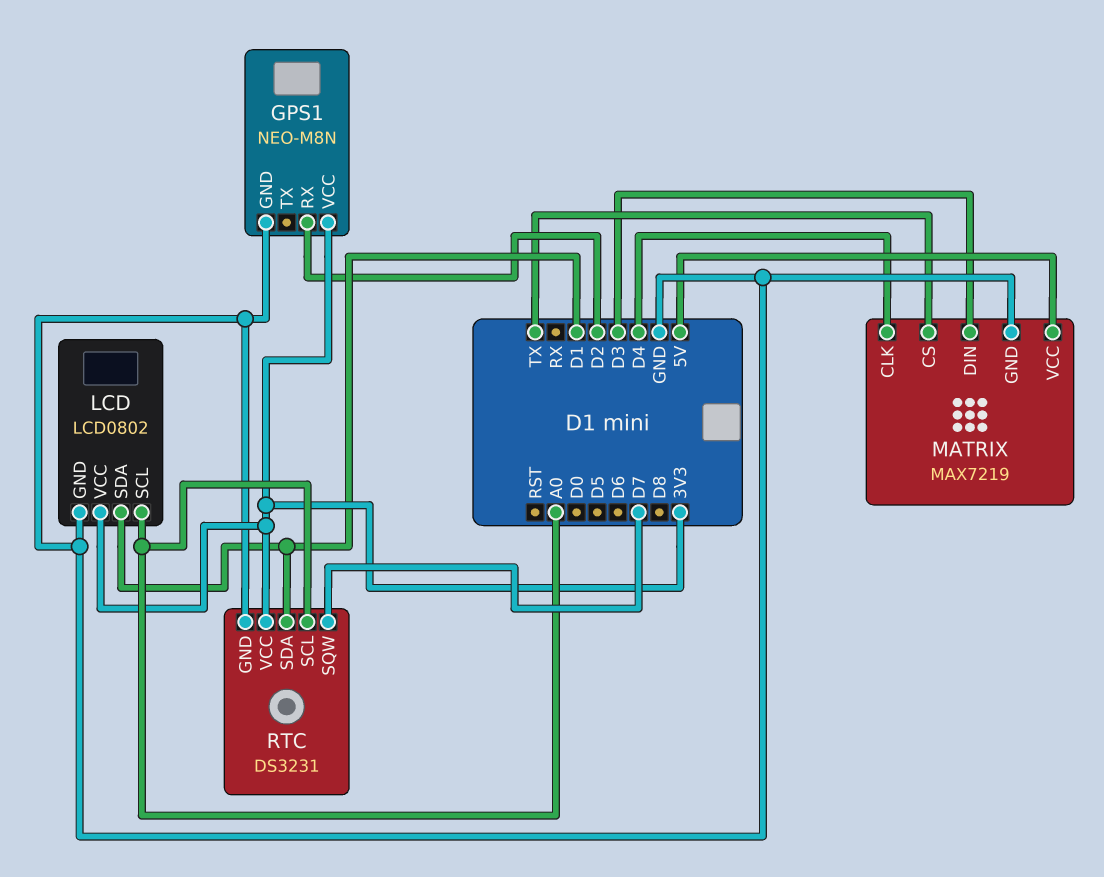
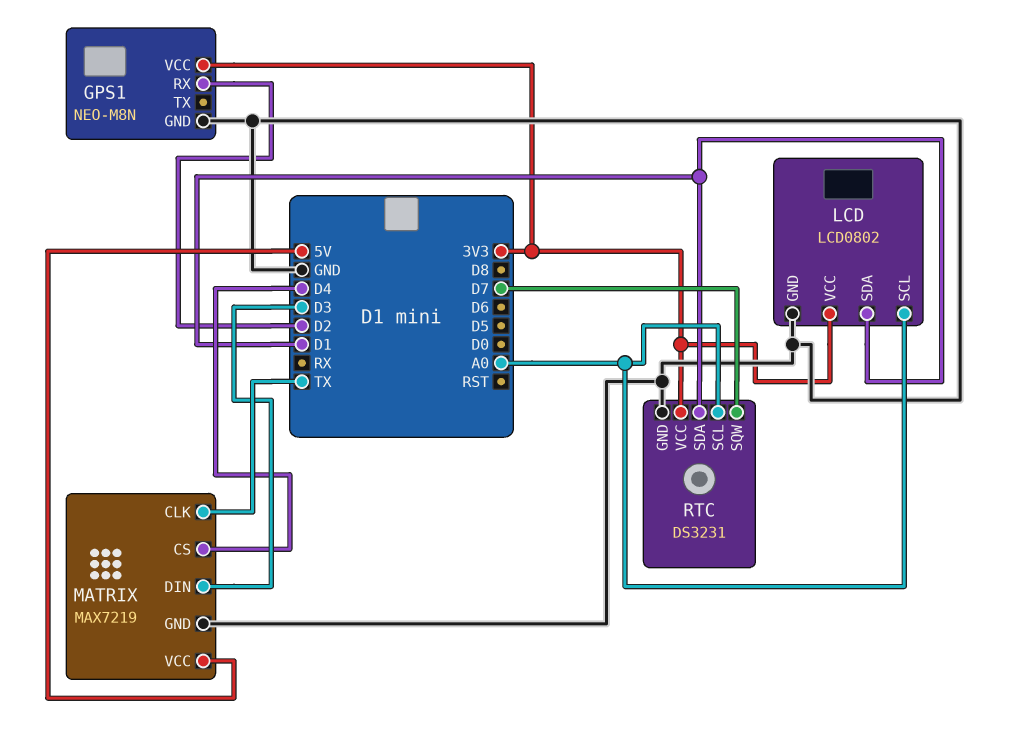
MATRIX pin CLK: D4 -> TX
MATRIX pin CS: TX -> D4

